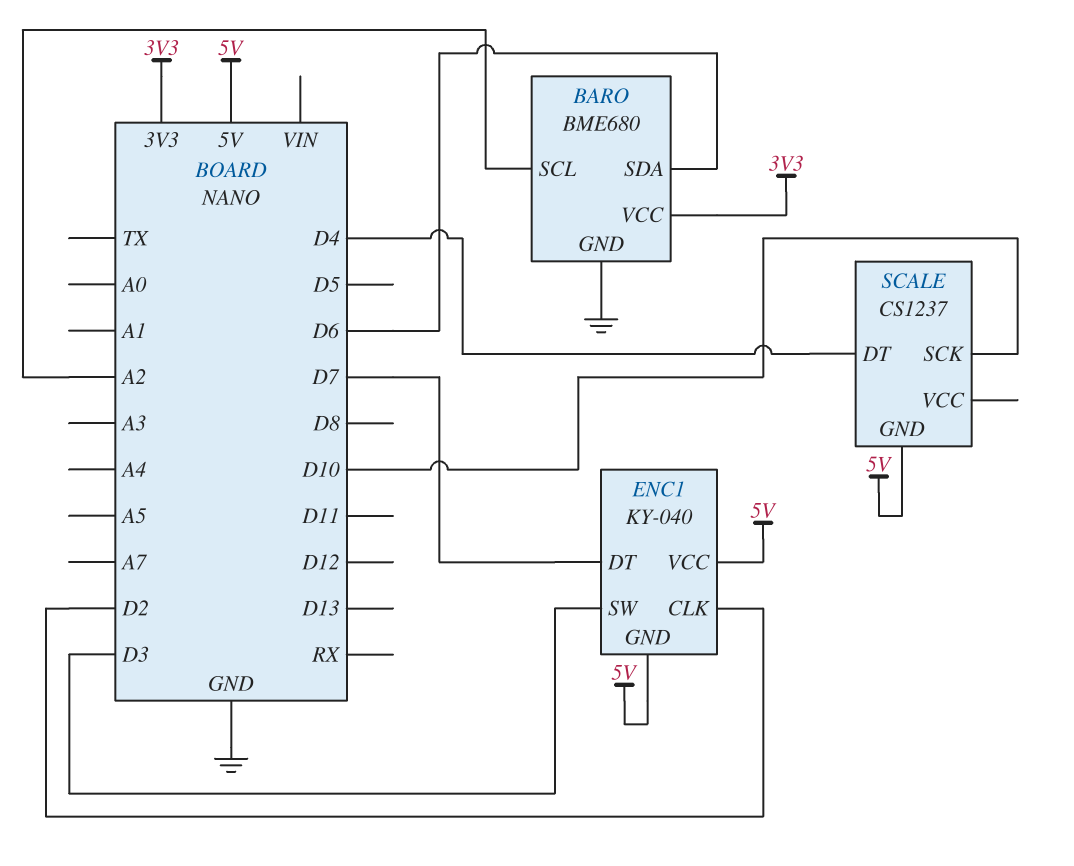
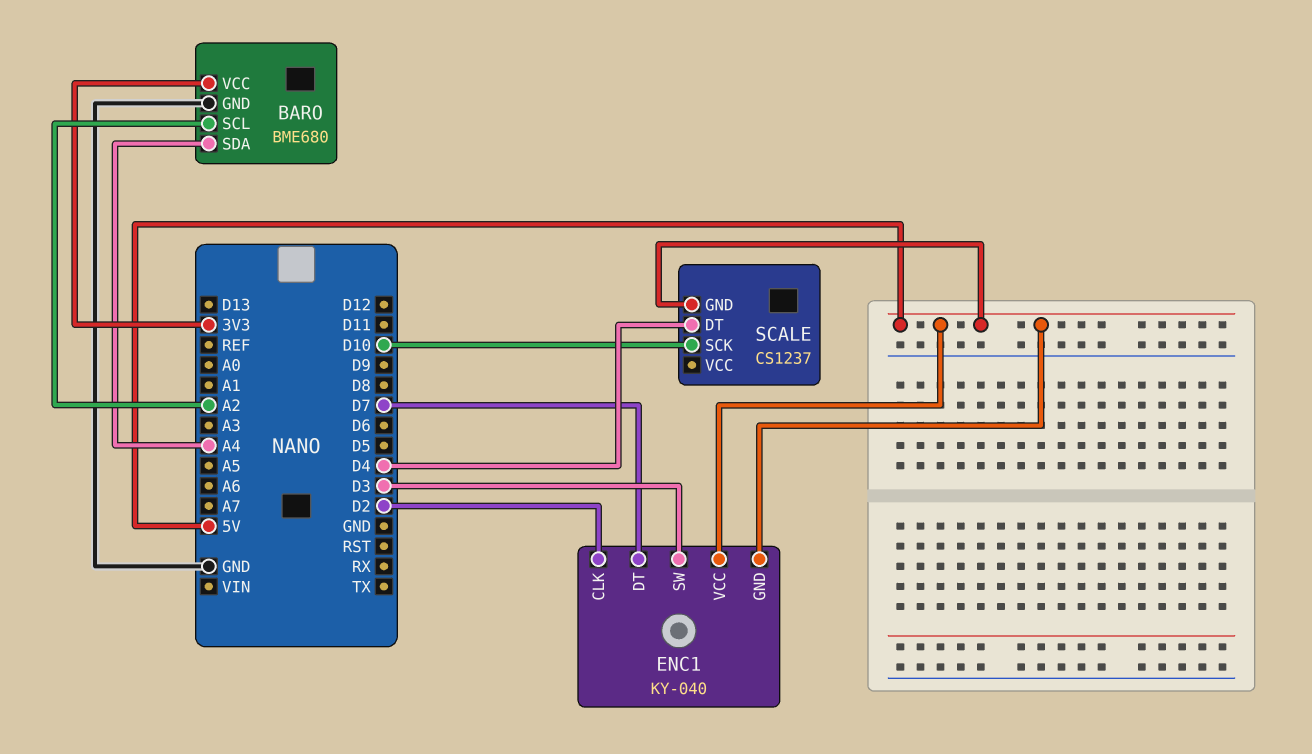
BARO pin SDA: D6 -> A4

